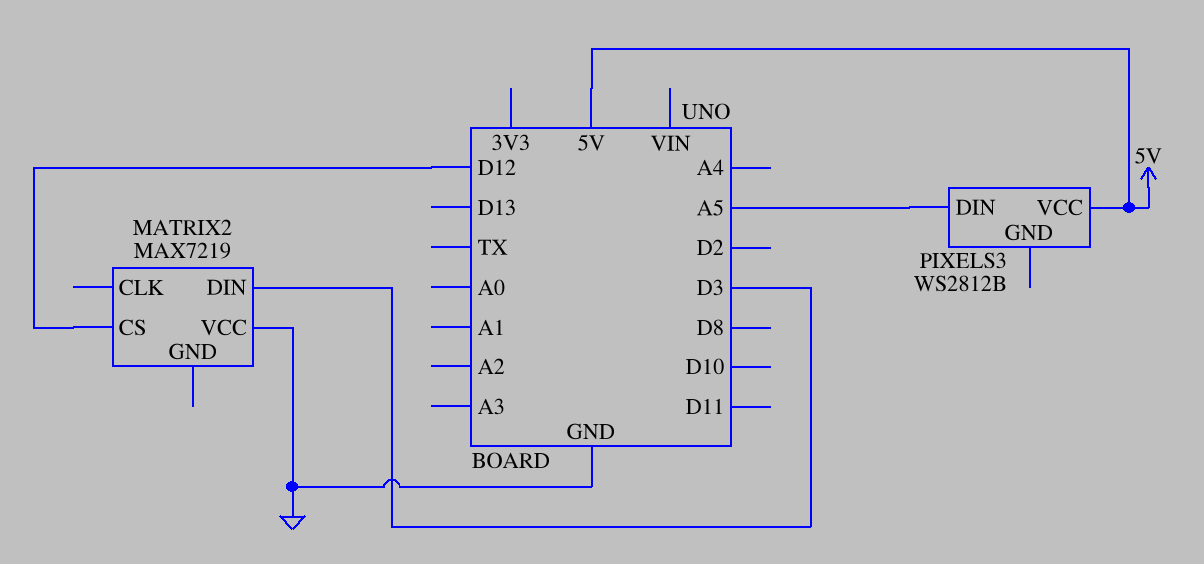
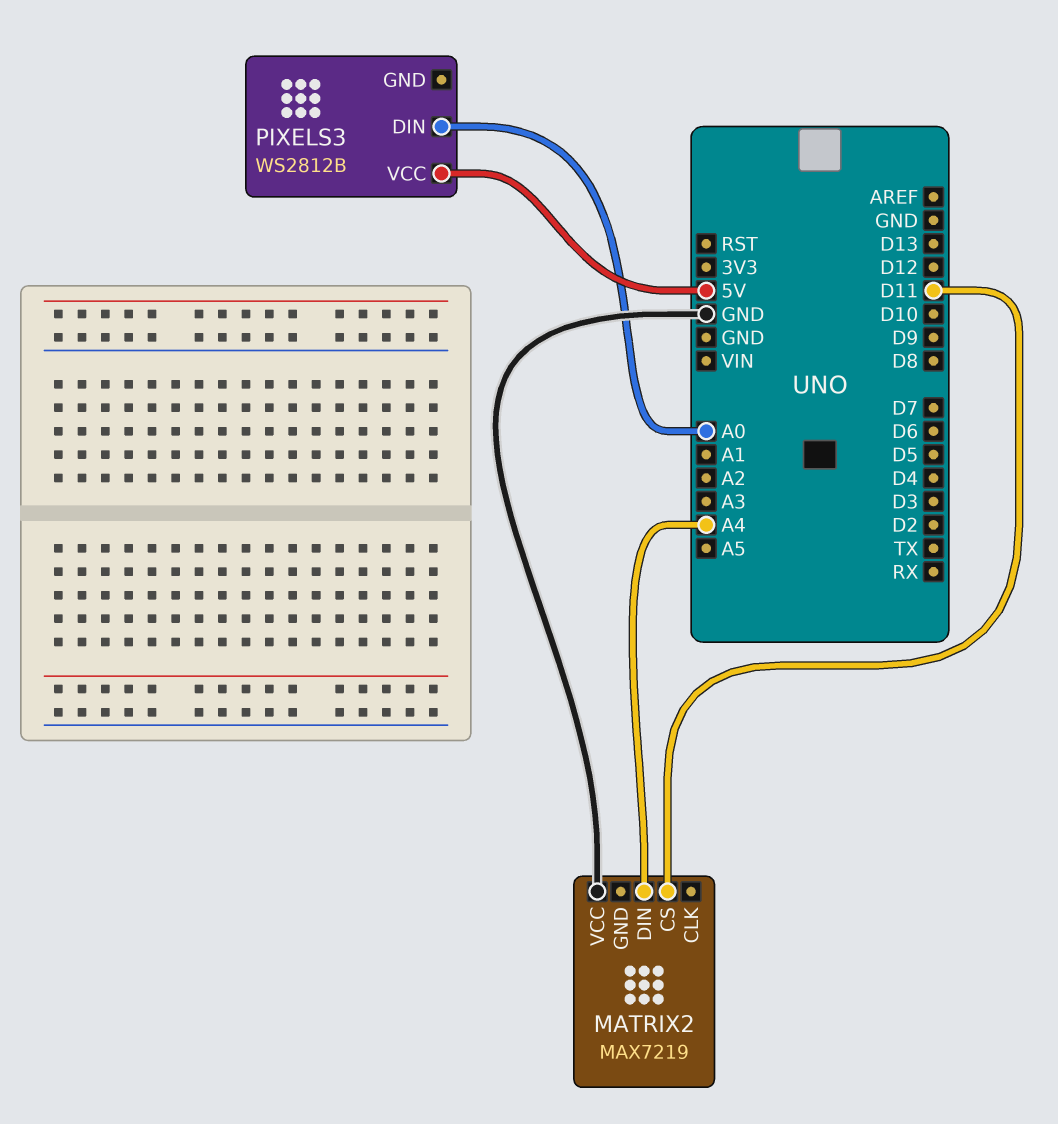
MATRIX2 pin CS: D12 -> D11
MATRIX2 pin DIN: D3 -> A4
PIXELS3 pin DIN: A5 -> A0

